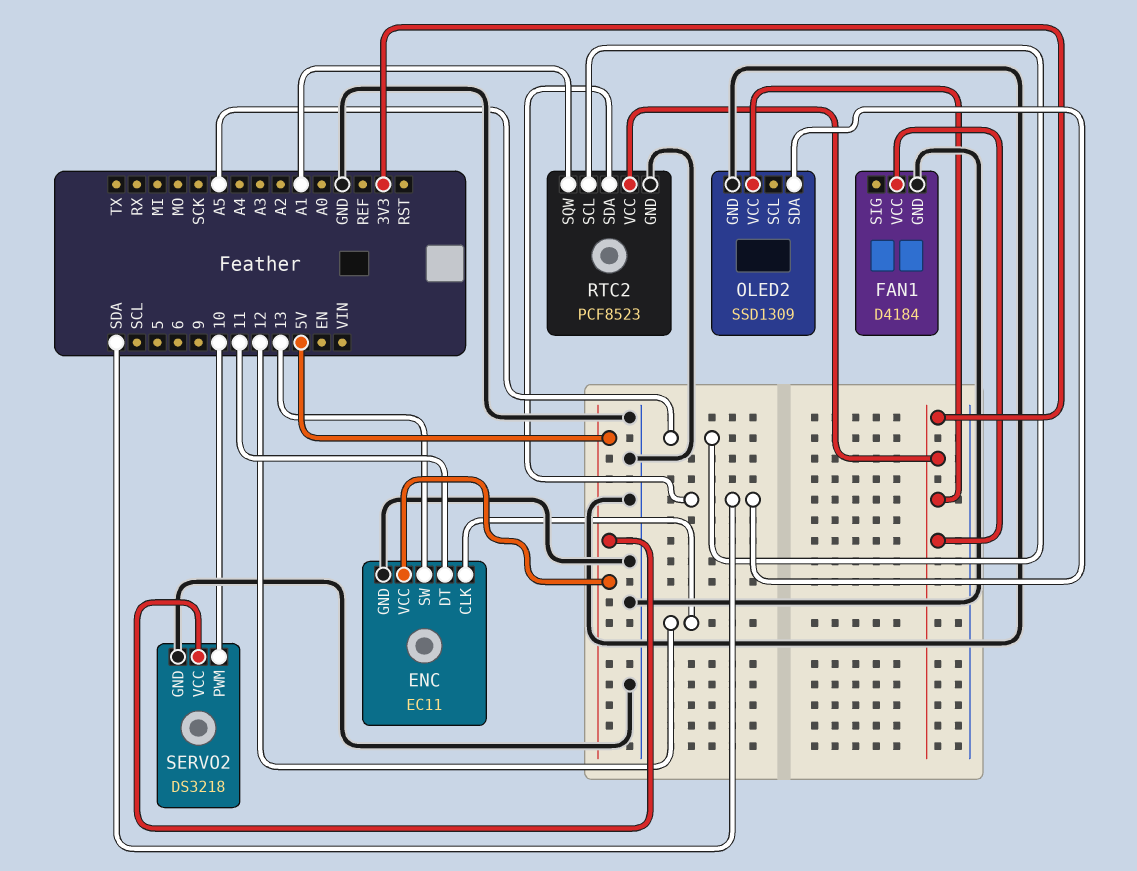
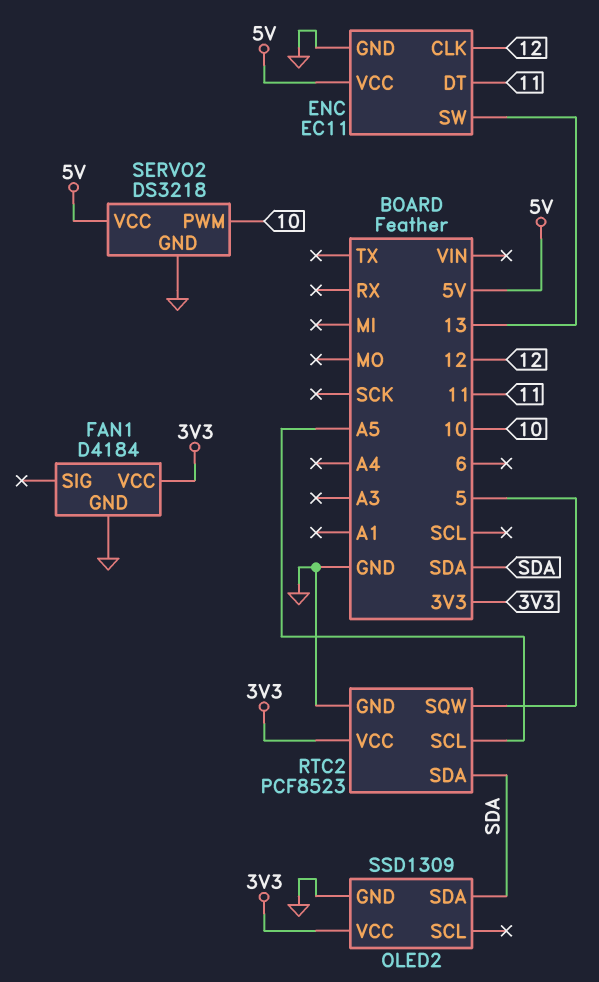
RTC2 pin SQW: A1 -> 5

